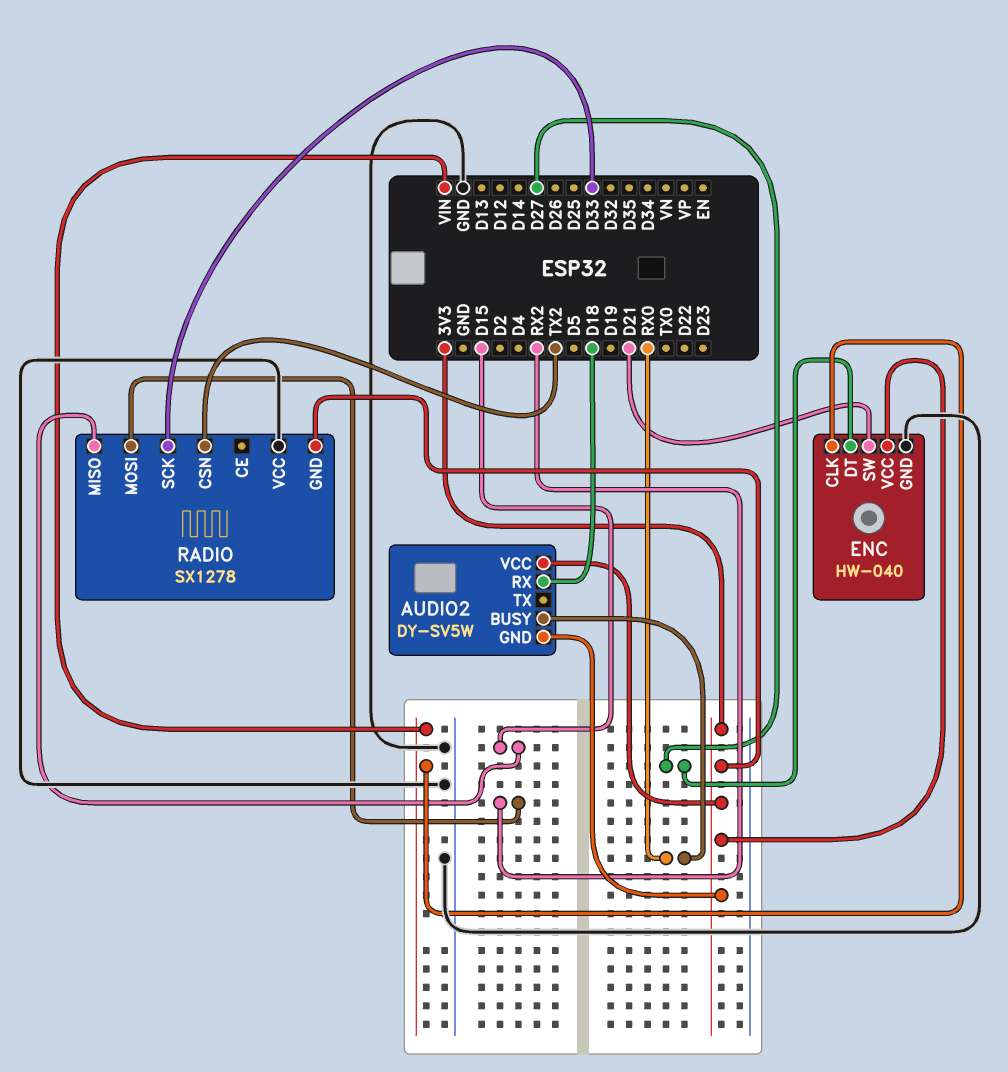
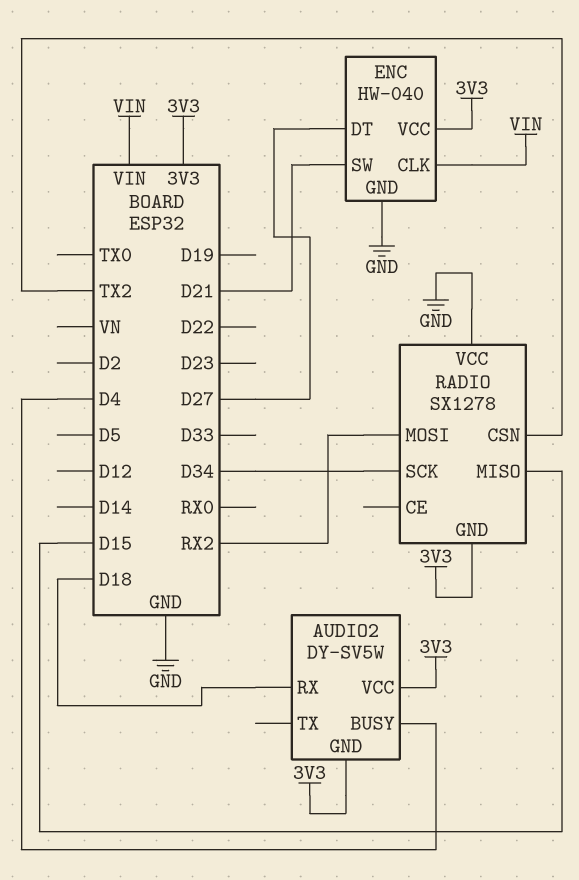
AUDIO2 pin BUSY: RX0 -> D4
RADIO pin SCK: D33 -> D34

